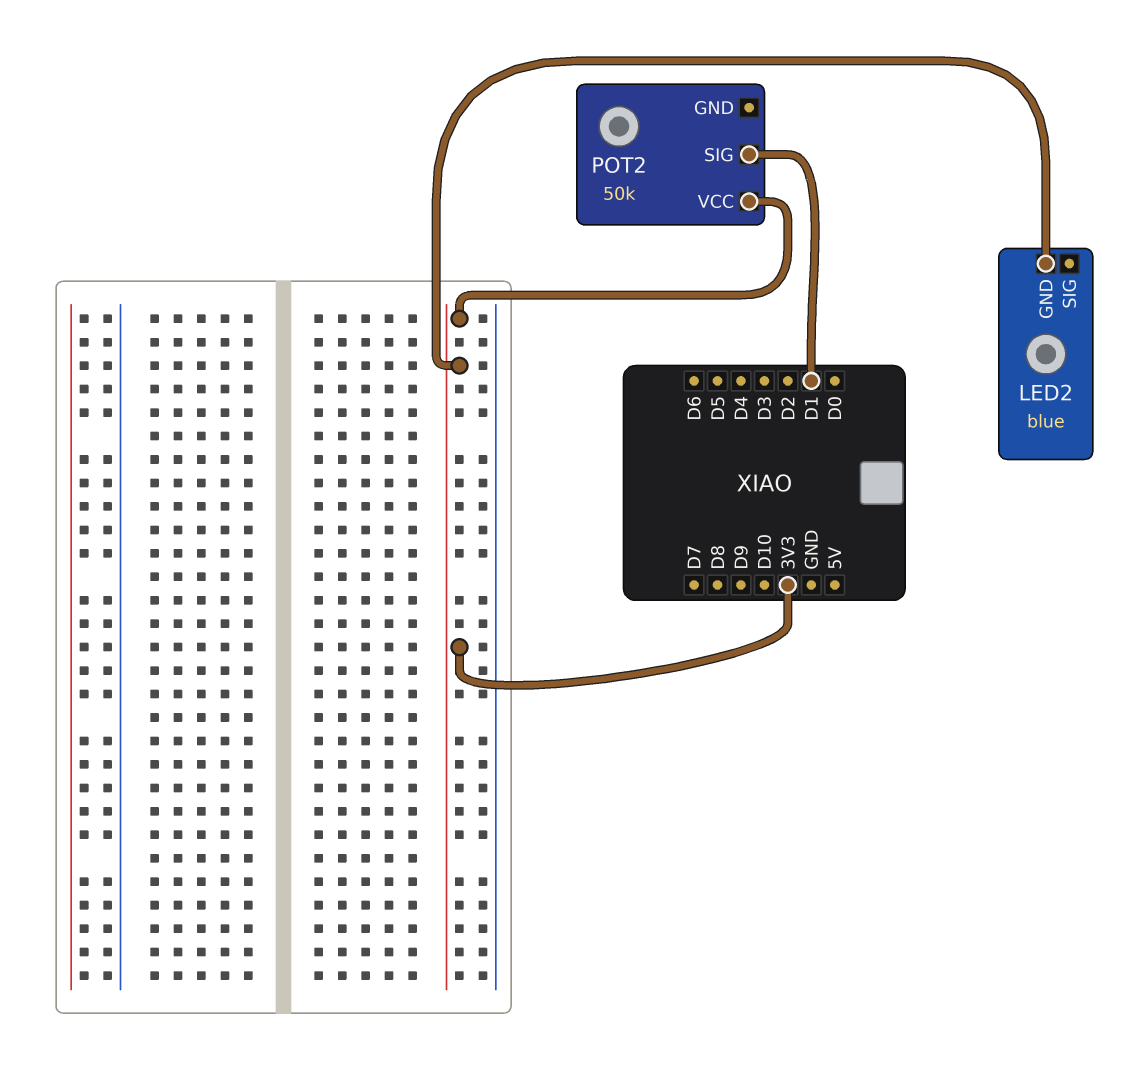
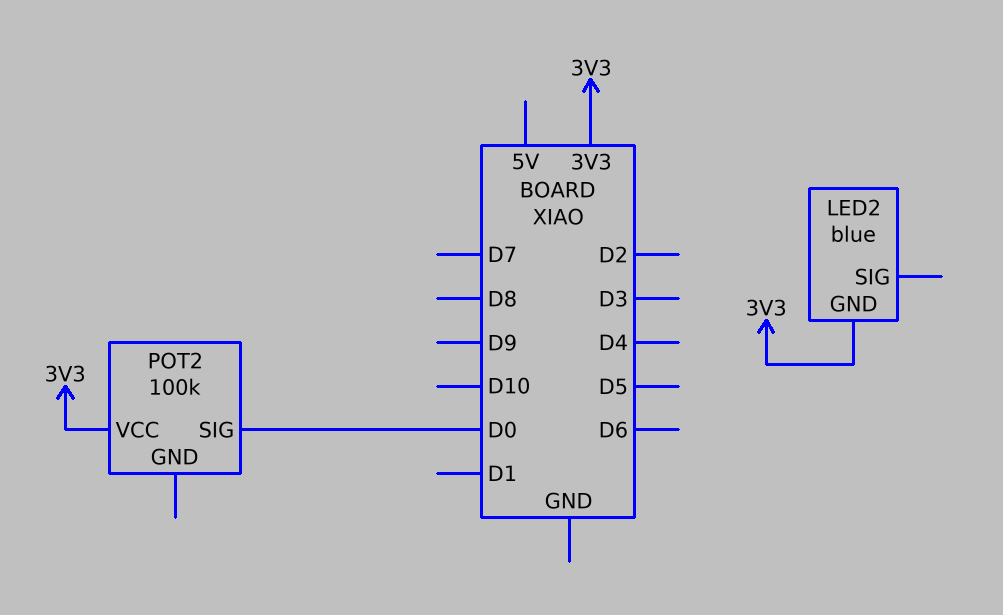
POT2: 50k -> 100k
POT2 pin SIG: D1 -> D0

